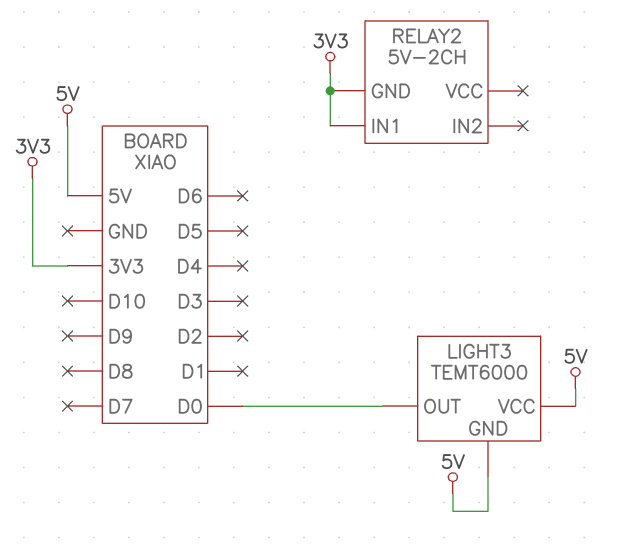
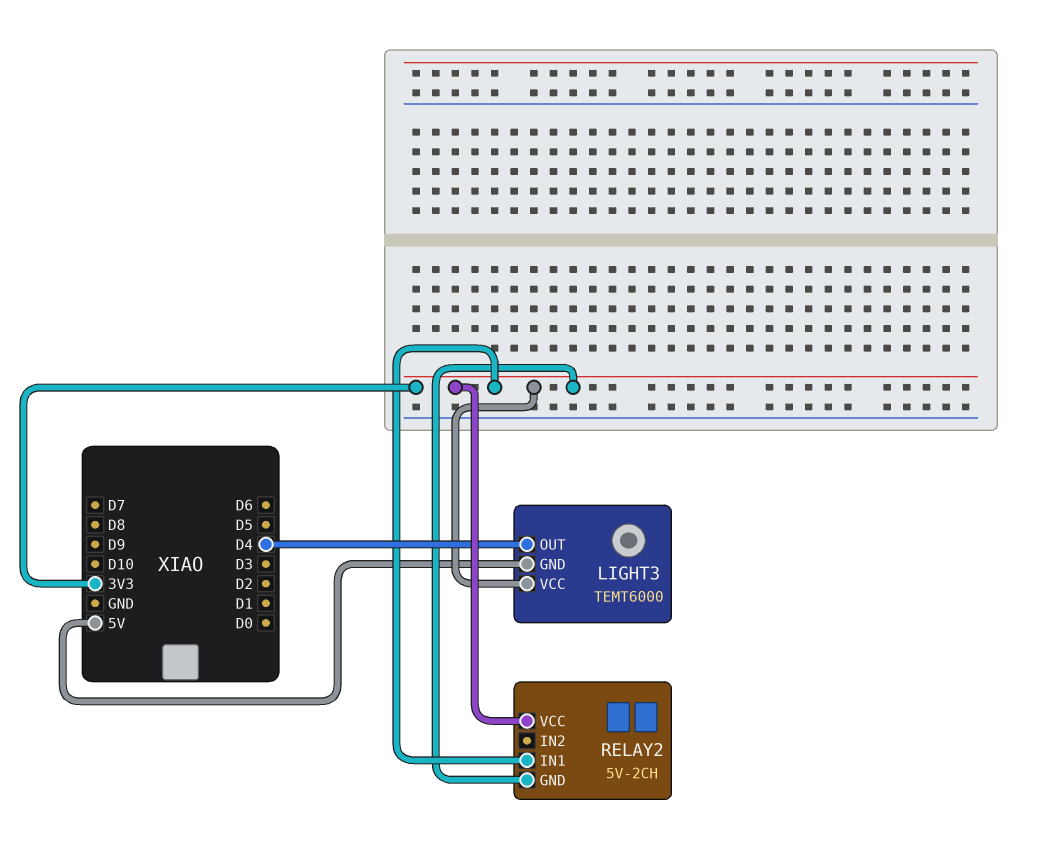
LIGHT3 pin OUT: D0 -> D4
LIGHT3 pin VCC: 5V -> 3V3
RELAY2 pin VCC: none -> 3V3

